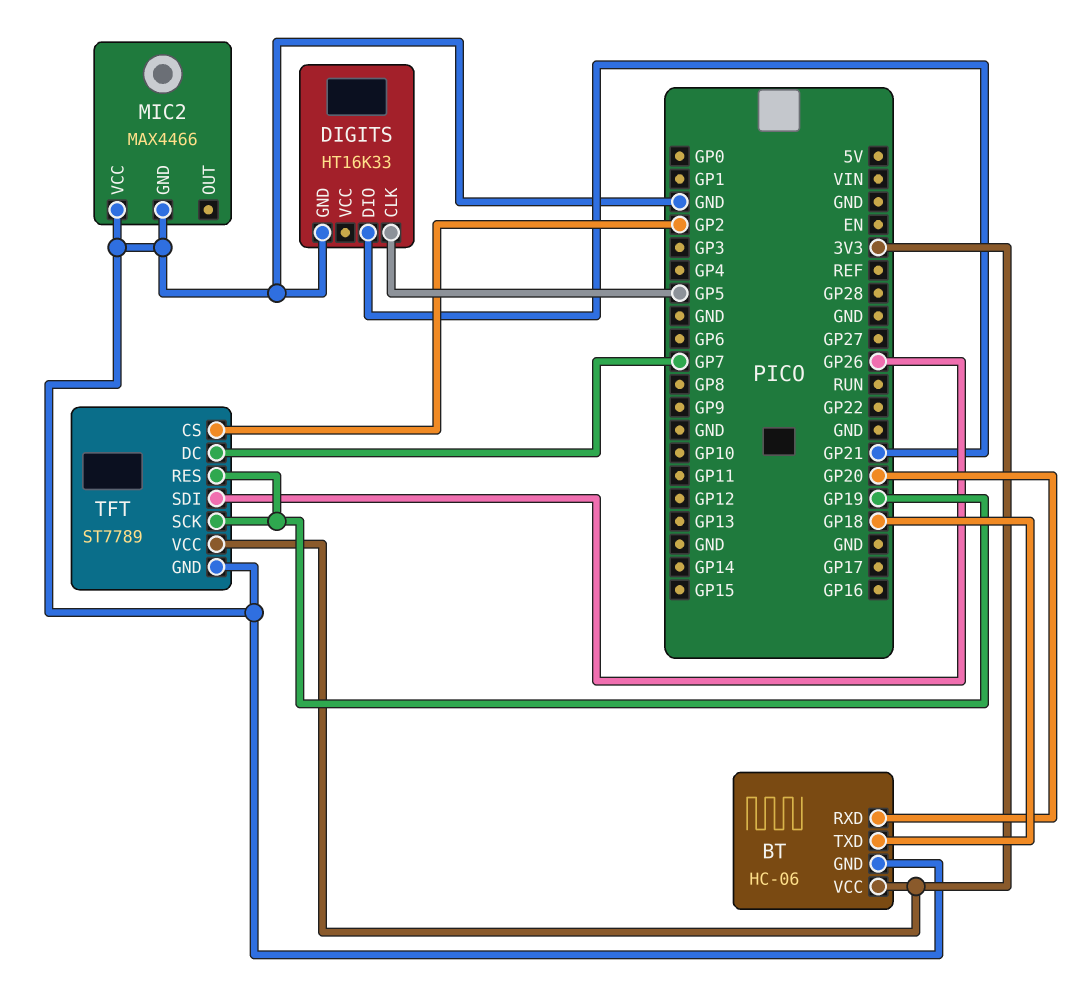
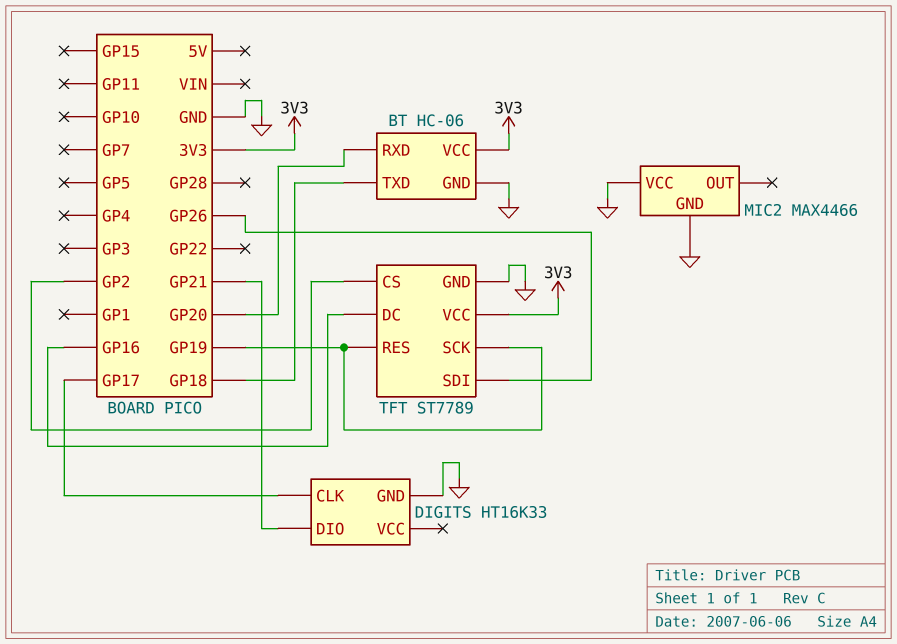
DIGITS pin CLK: GP5 -> GP17
TFT pin DC: GP7 -> GP16

